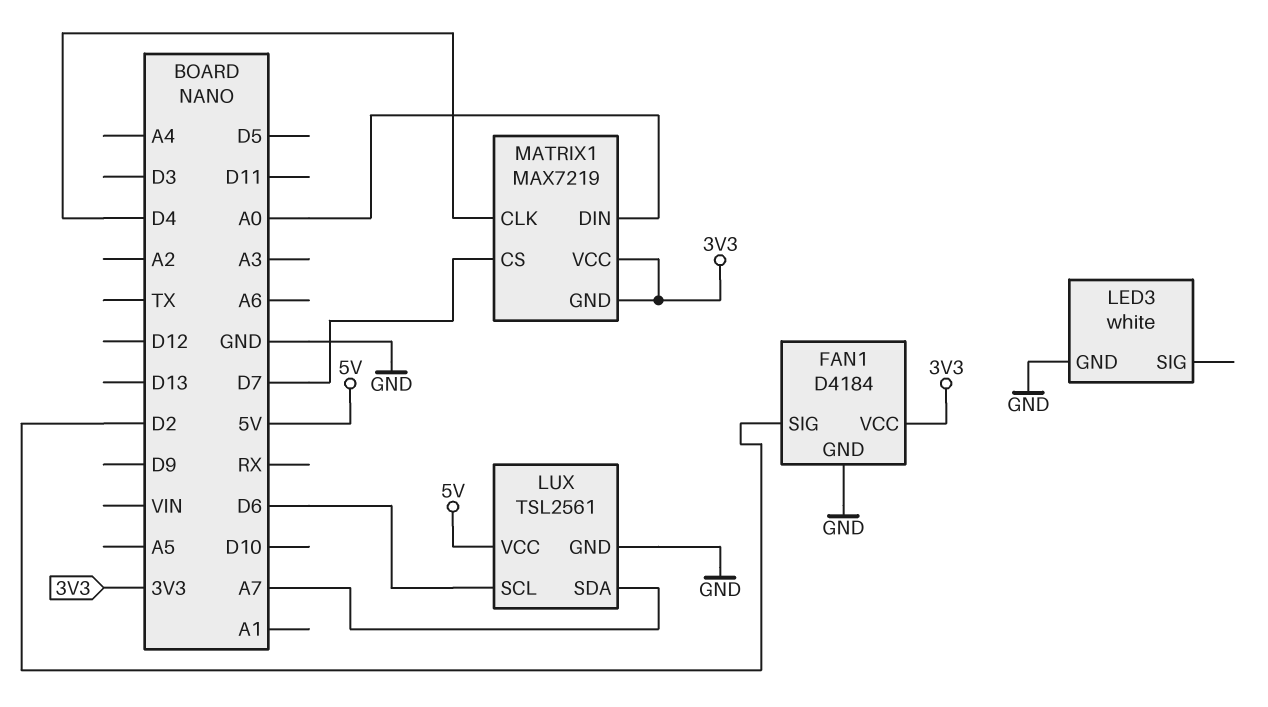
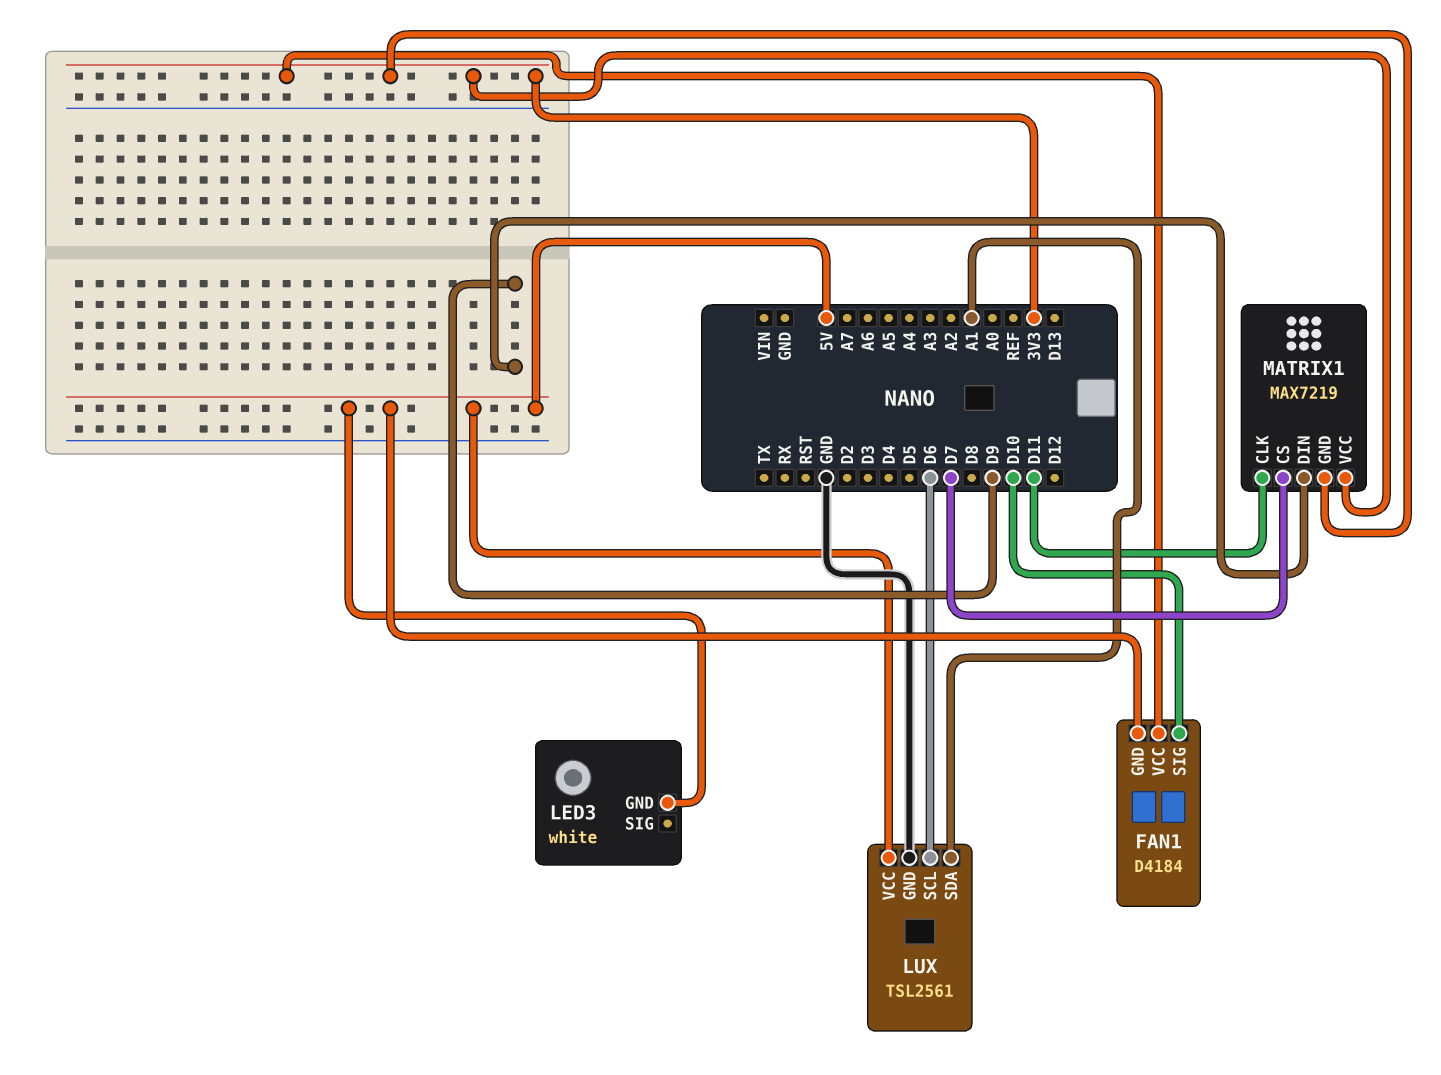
FAN1 pin GND: GND -> 5V
FAN1 pin SIG: D2 -> D10
LED3 pin GND: GND -> 5V
LUX pin SDA: A7 -> A1
MATRIX1 pin CLK: D4 -> D11
MATRIX1 pin DIN: A0 -> D9

